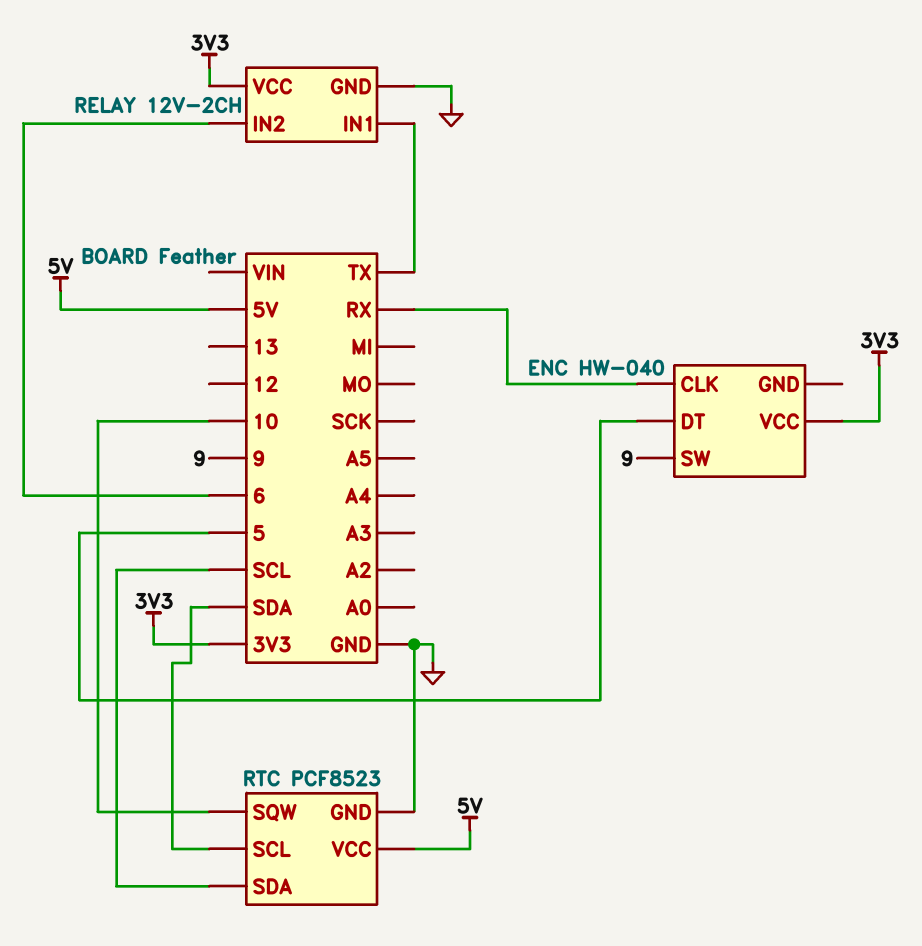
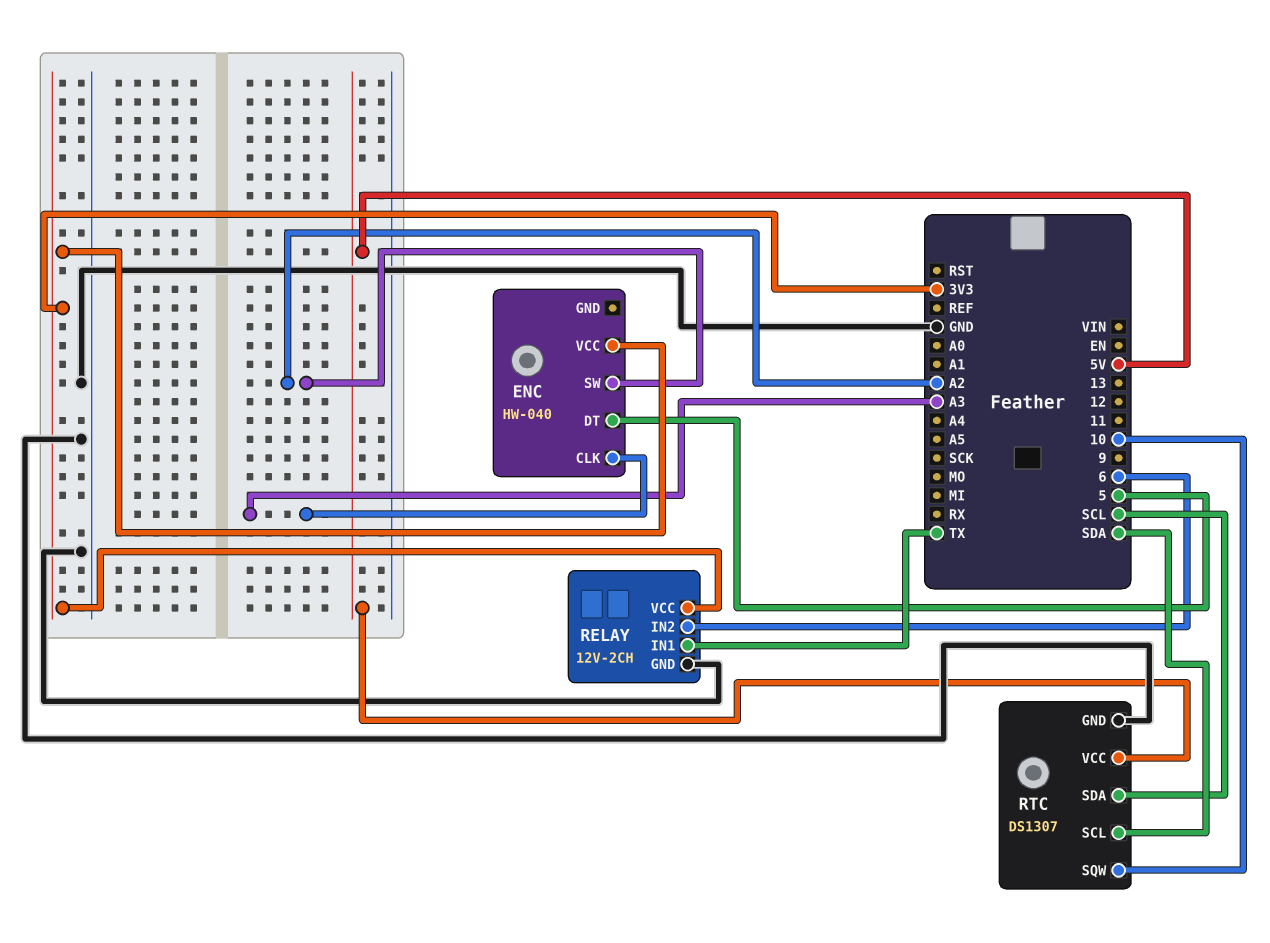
ENC pin CLK: RX -> A3
ENC pin SW: 9 -> A2
RTC: PCF8523 -> DS1307

